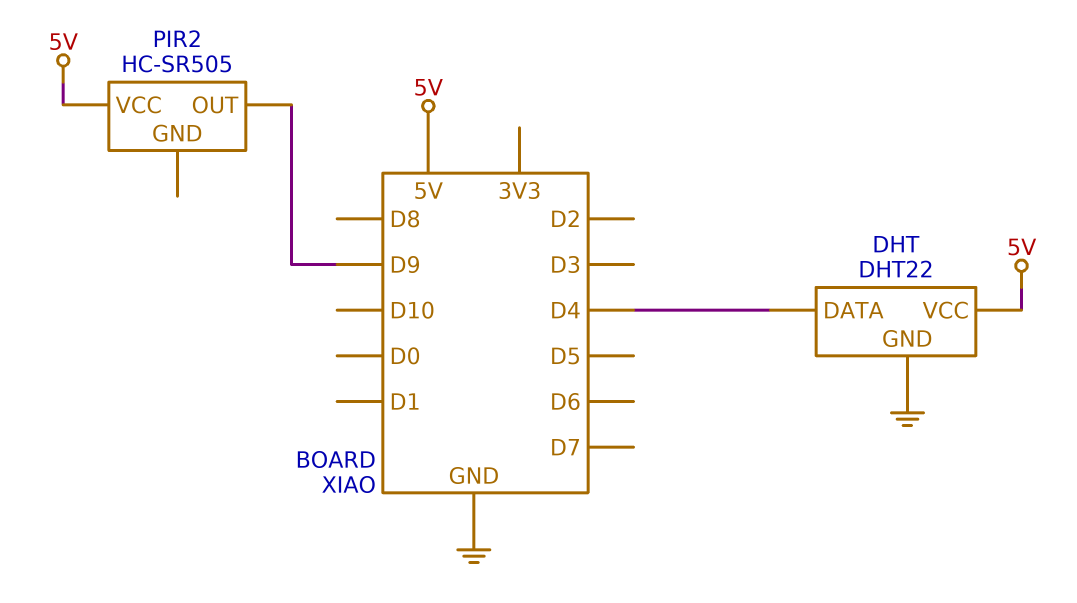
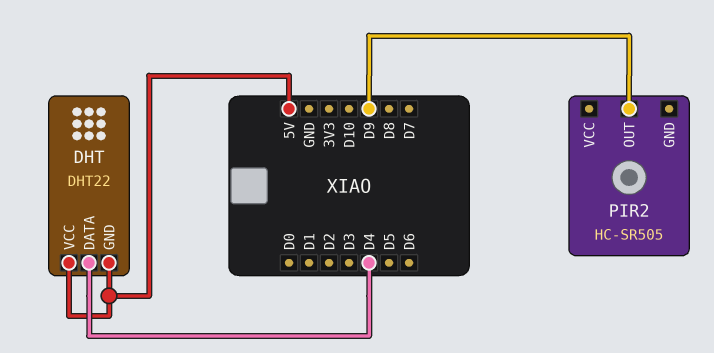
DHT pin GND: GND -> 5V
PIR2 pin VCC: 5V -> none

